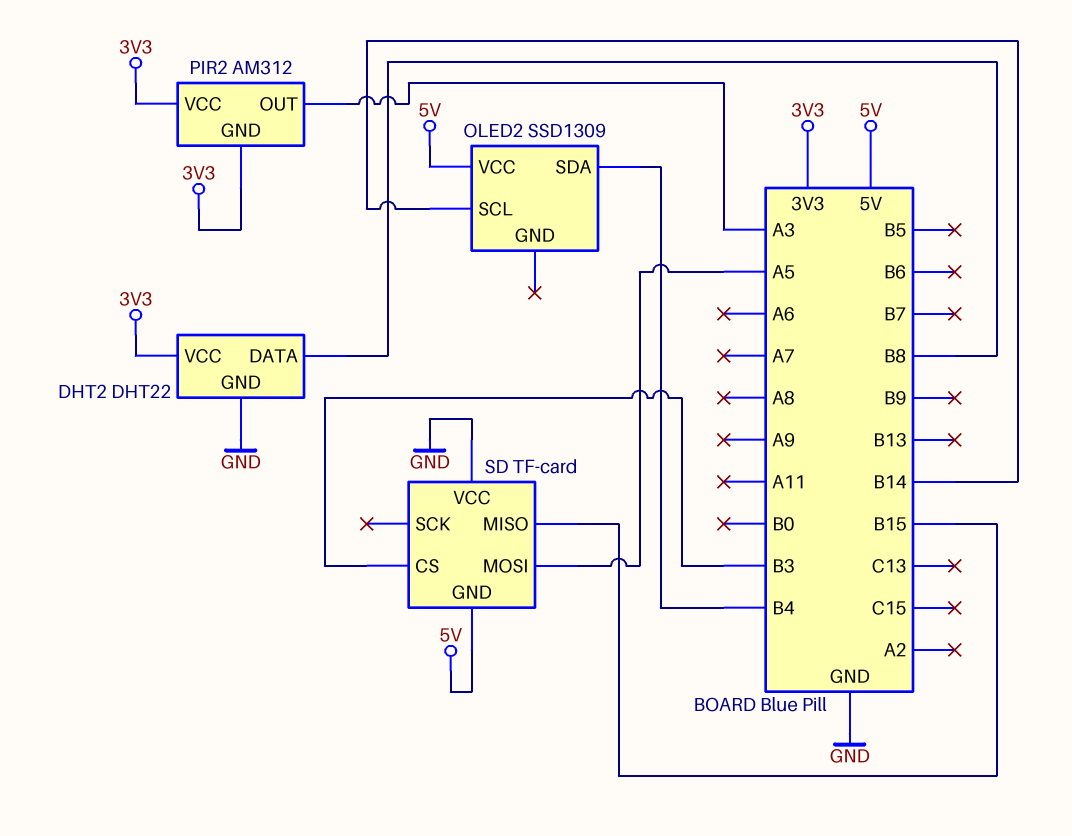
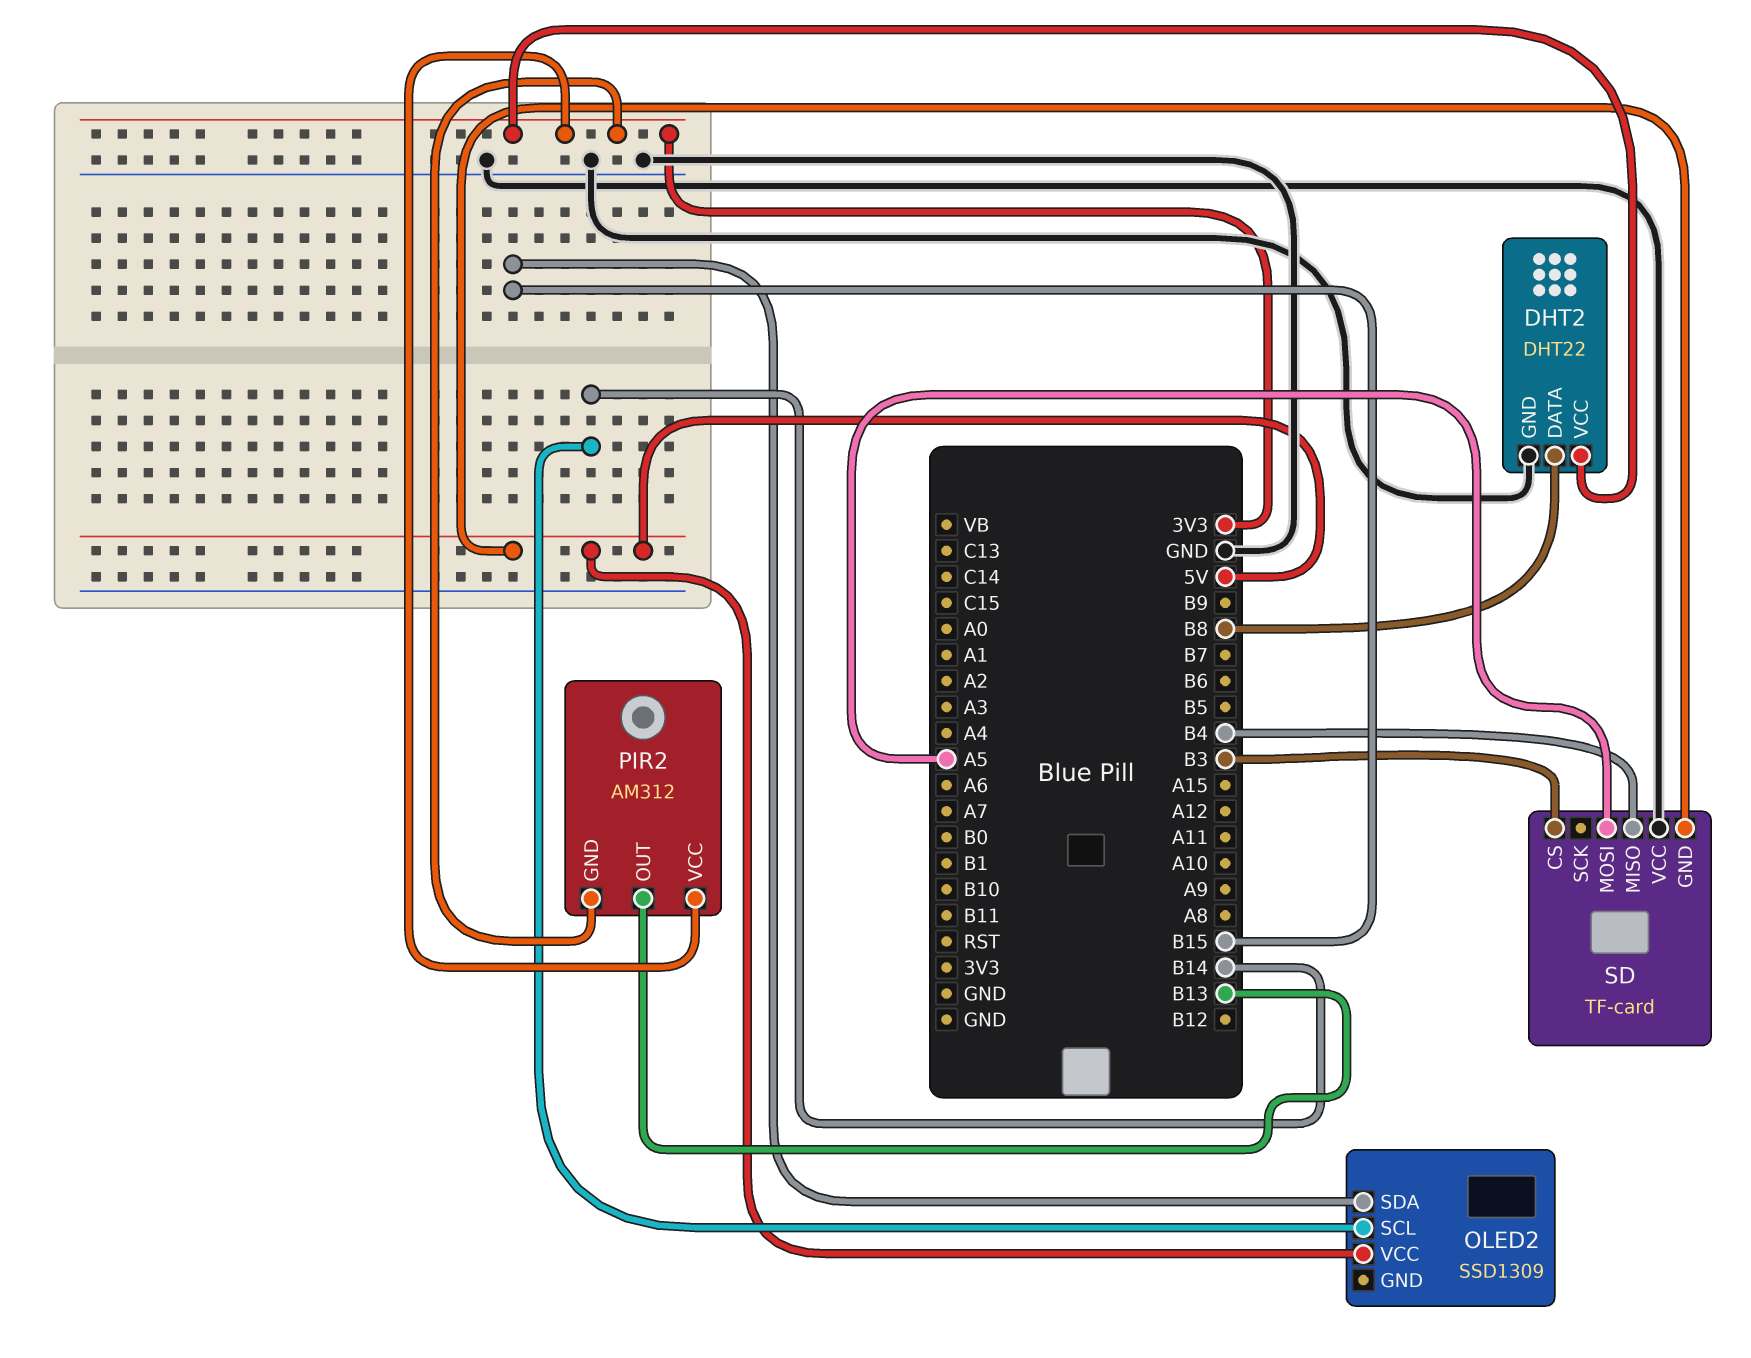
OLED2 pin SDA: B4 -> B15
PIR2 pin OUT: A3 -> B13
SD pin MISO: B15 -> B4

